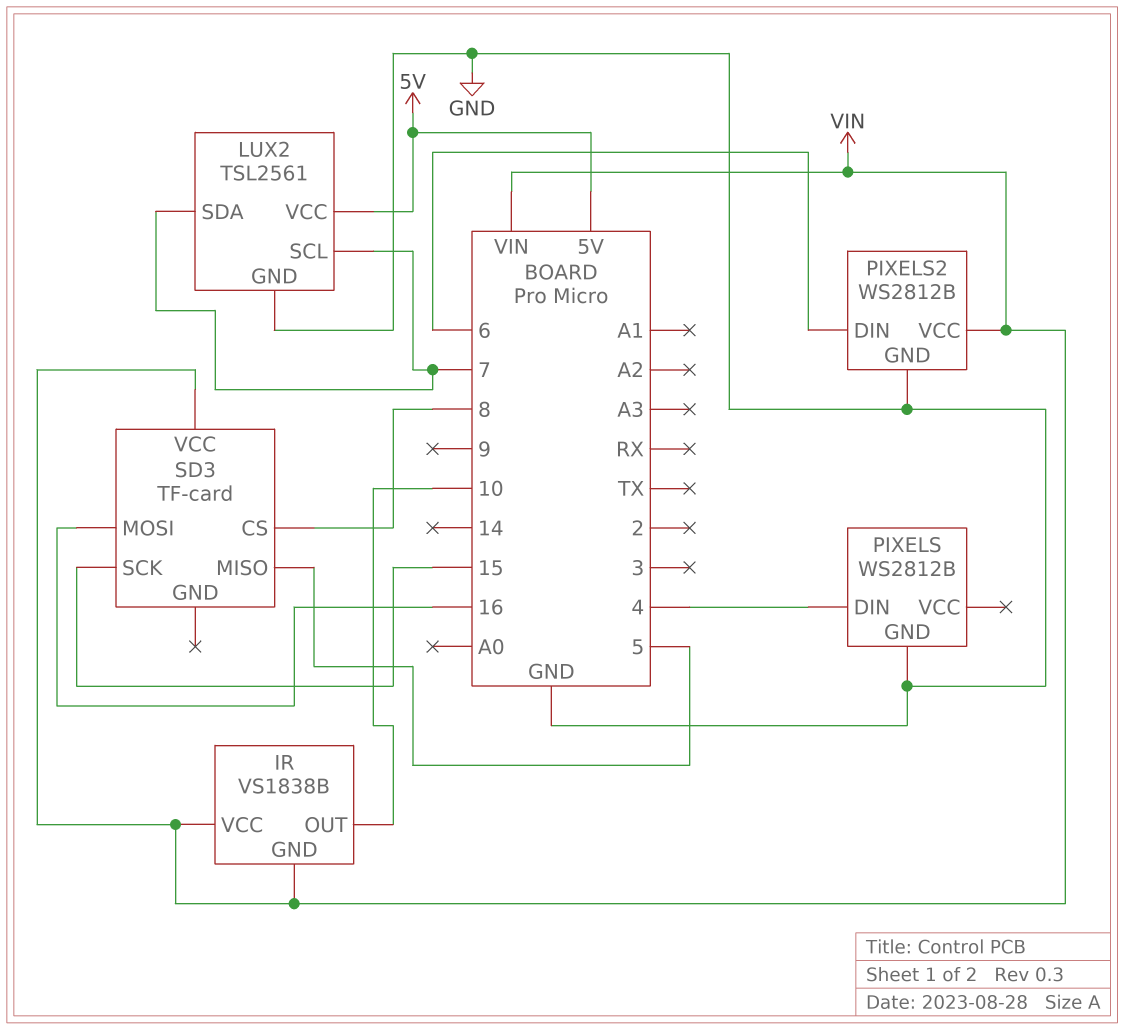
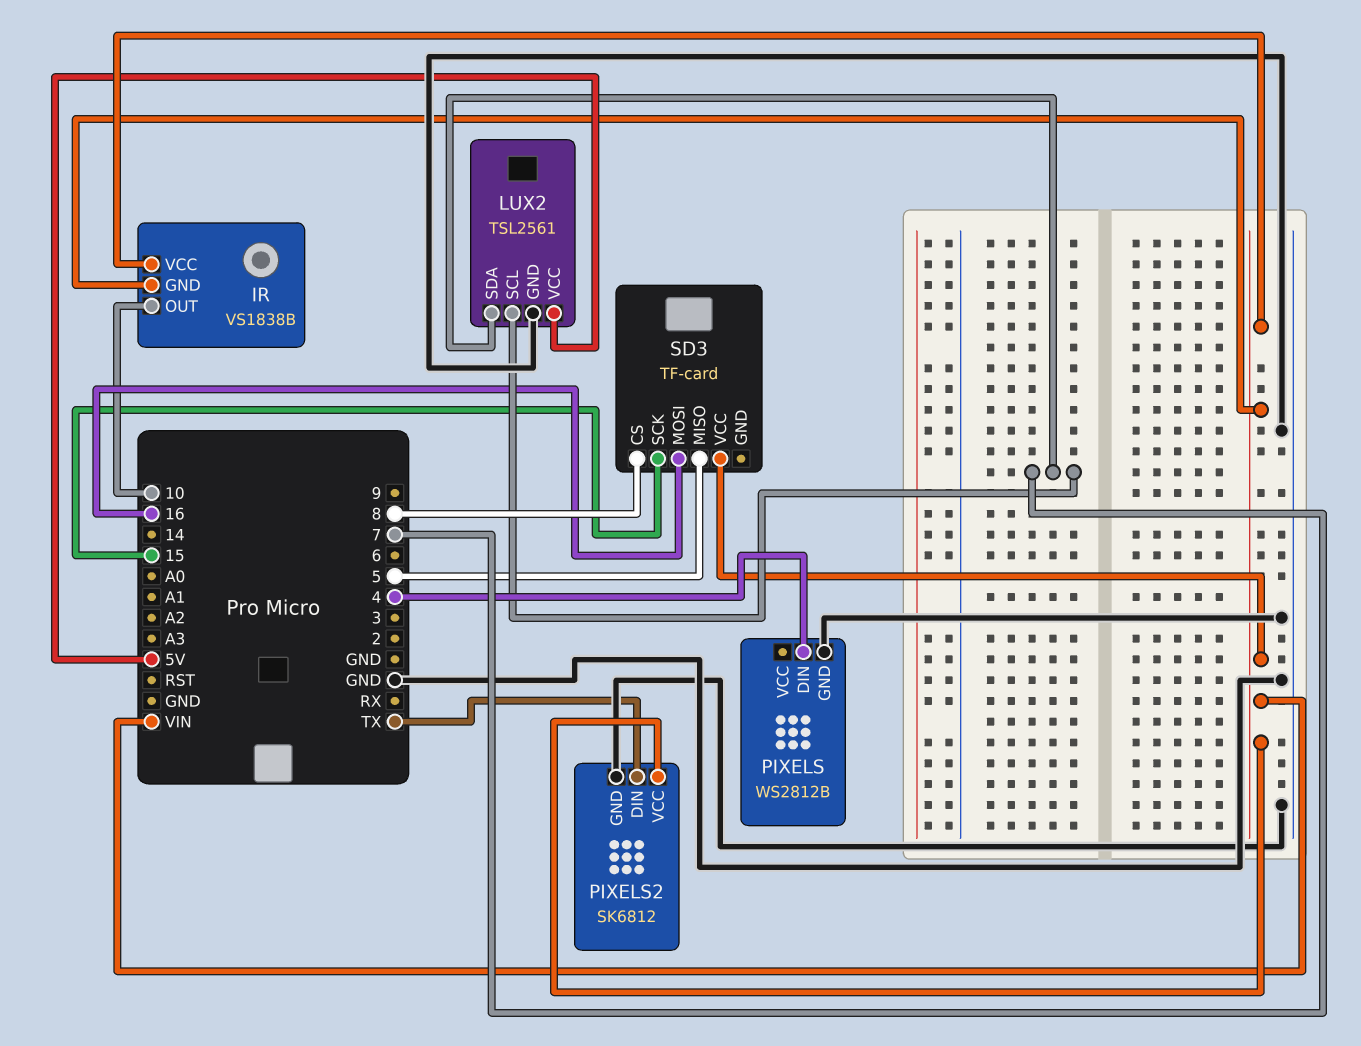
PIXELS2: WS2812B -> SK6812
PIXELS2 pin DIN: 6 -> TX

